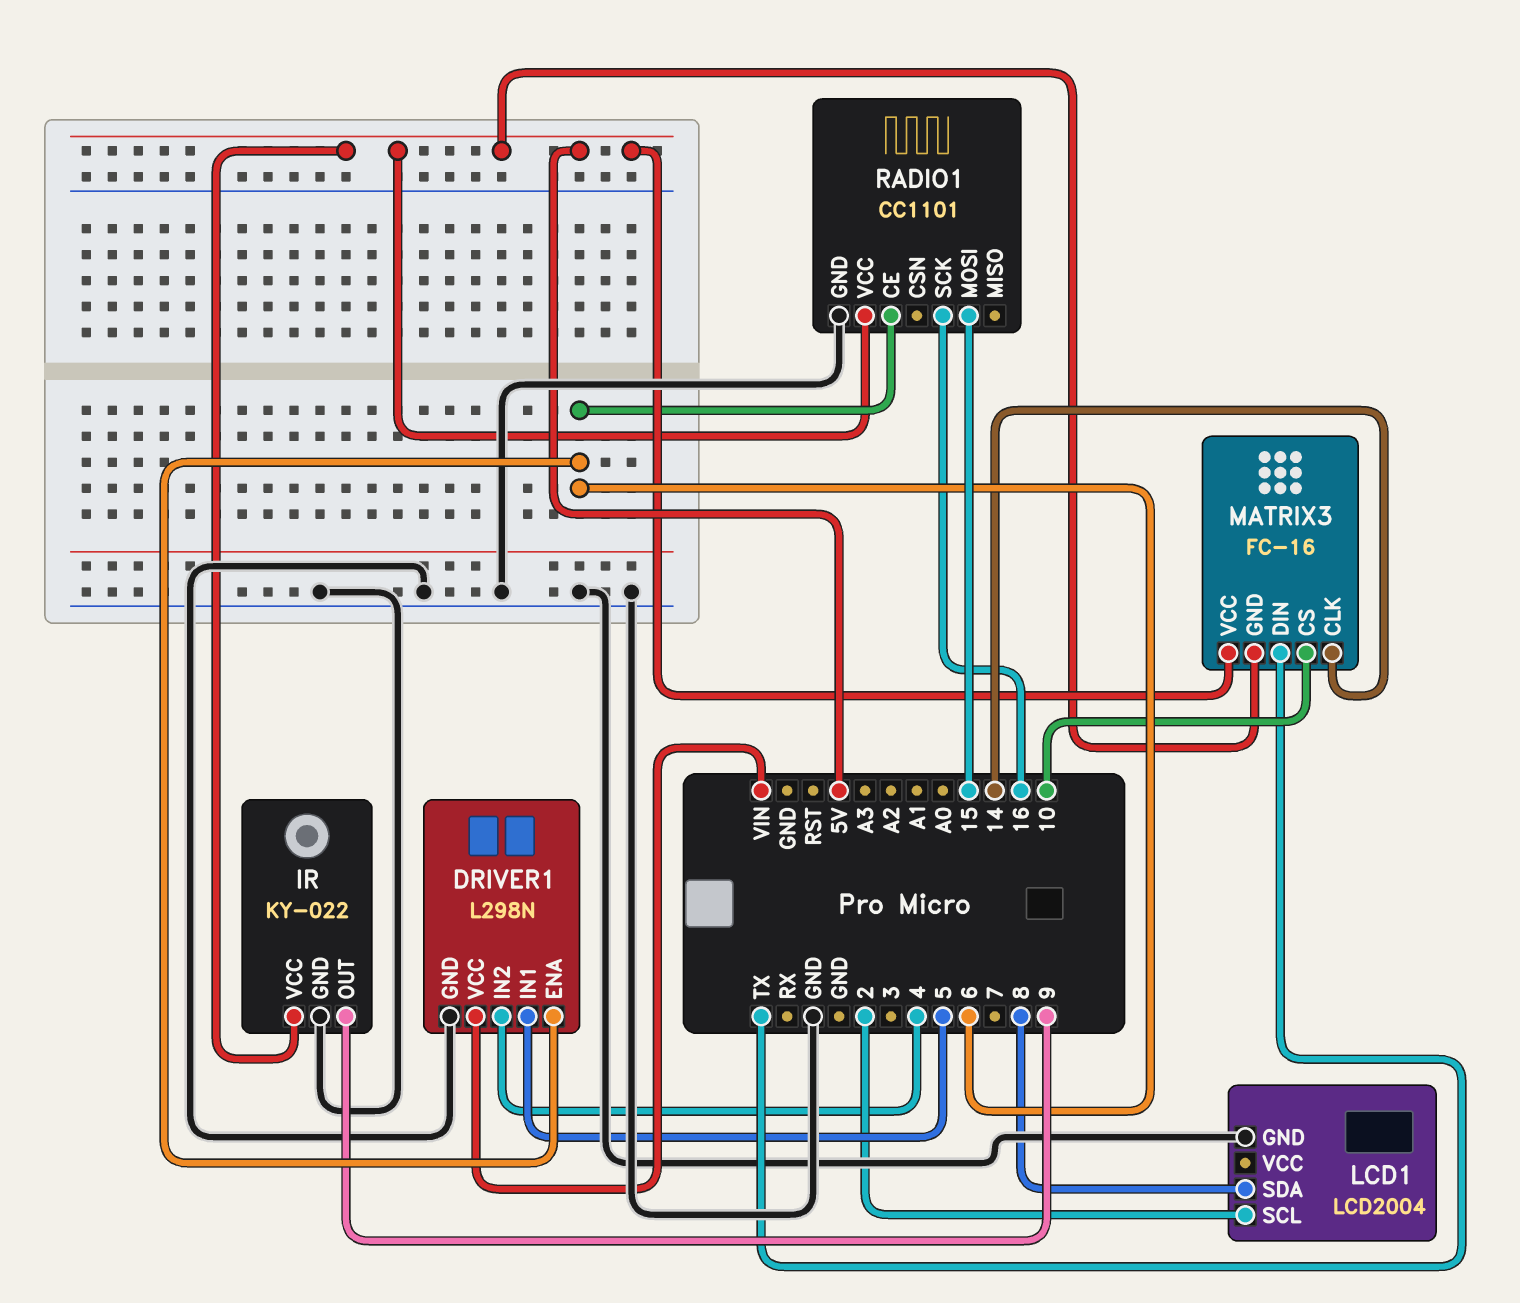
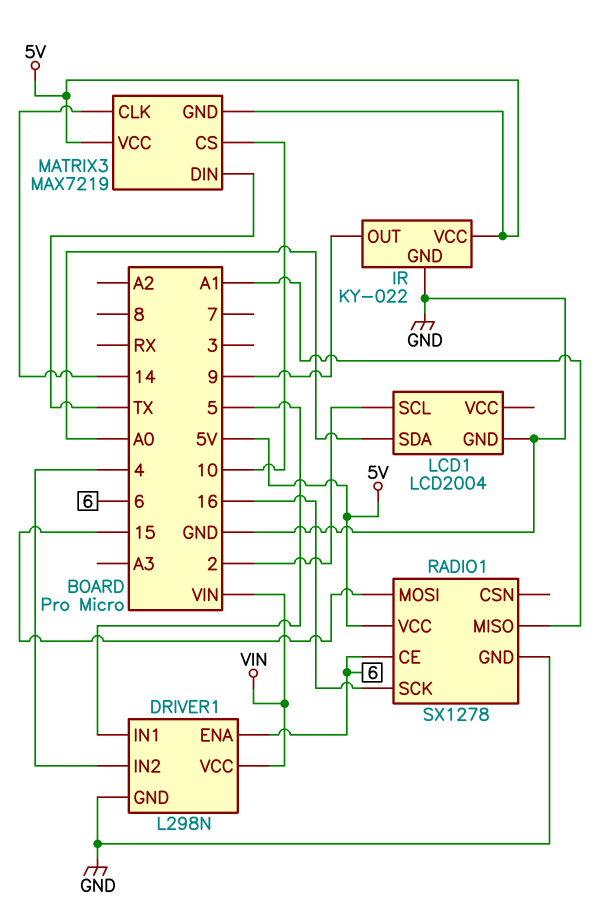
LCD1 pin SDA: 8 -> A0
MATRIX3: FC-16 -> MAX7219
RADIO1: CC1101 -> SX1278
RADIO1 pin MISO: none -> A1

